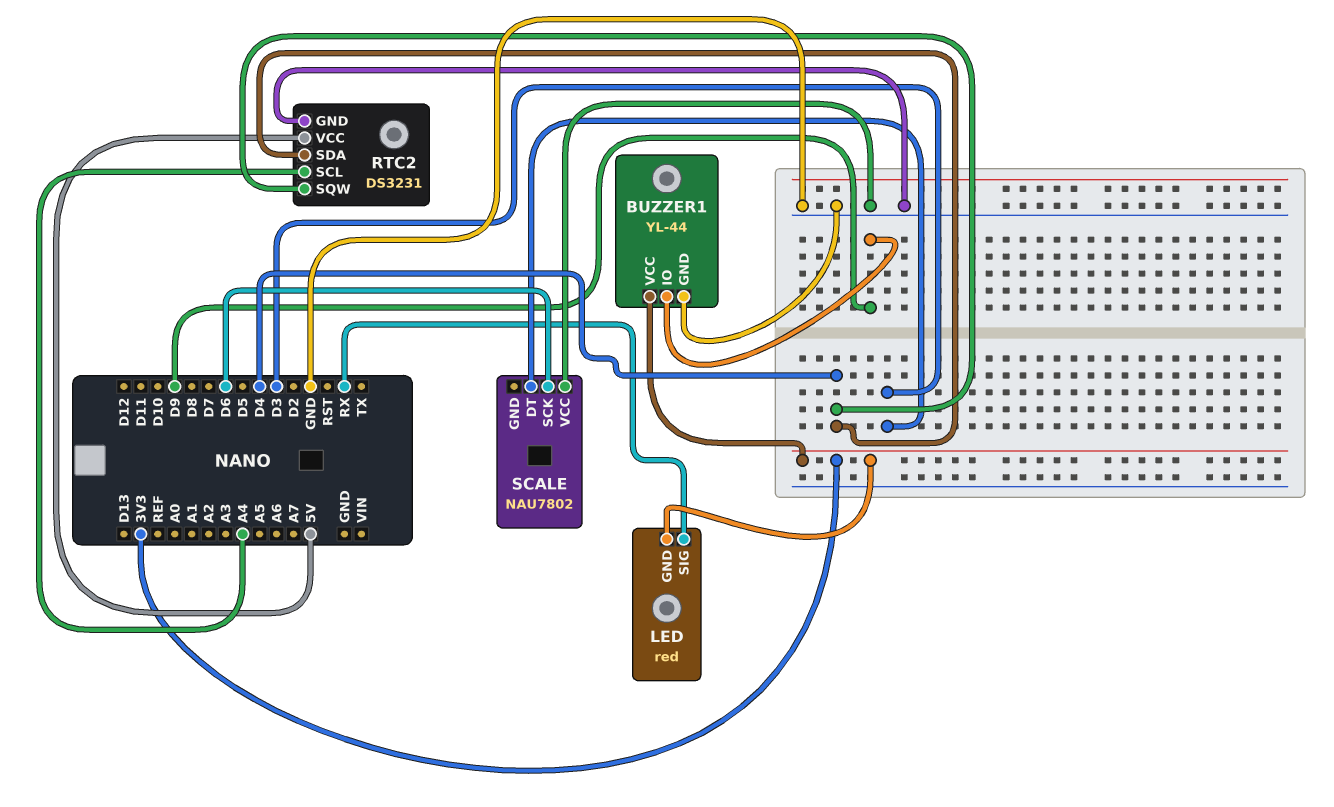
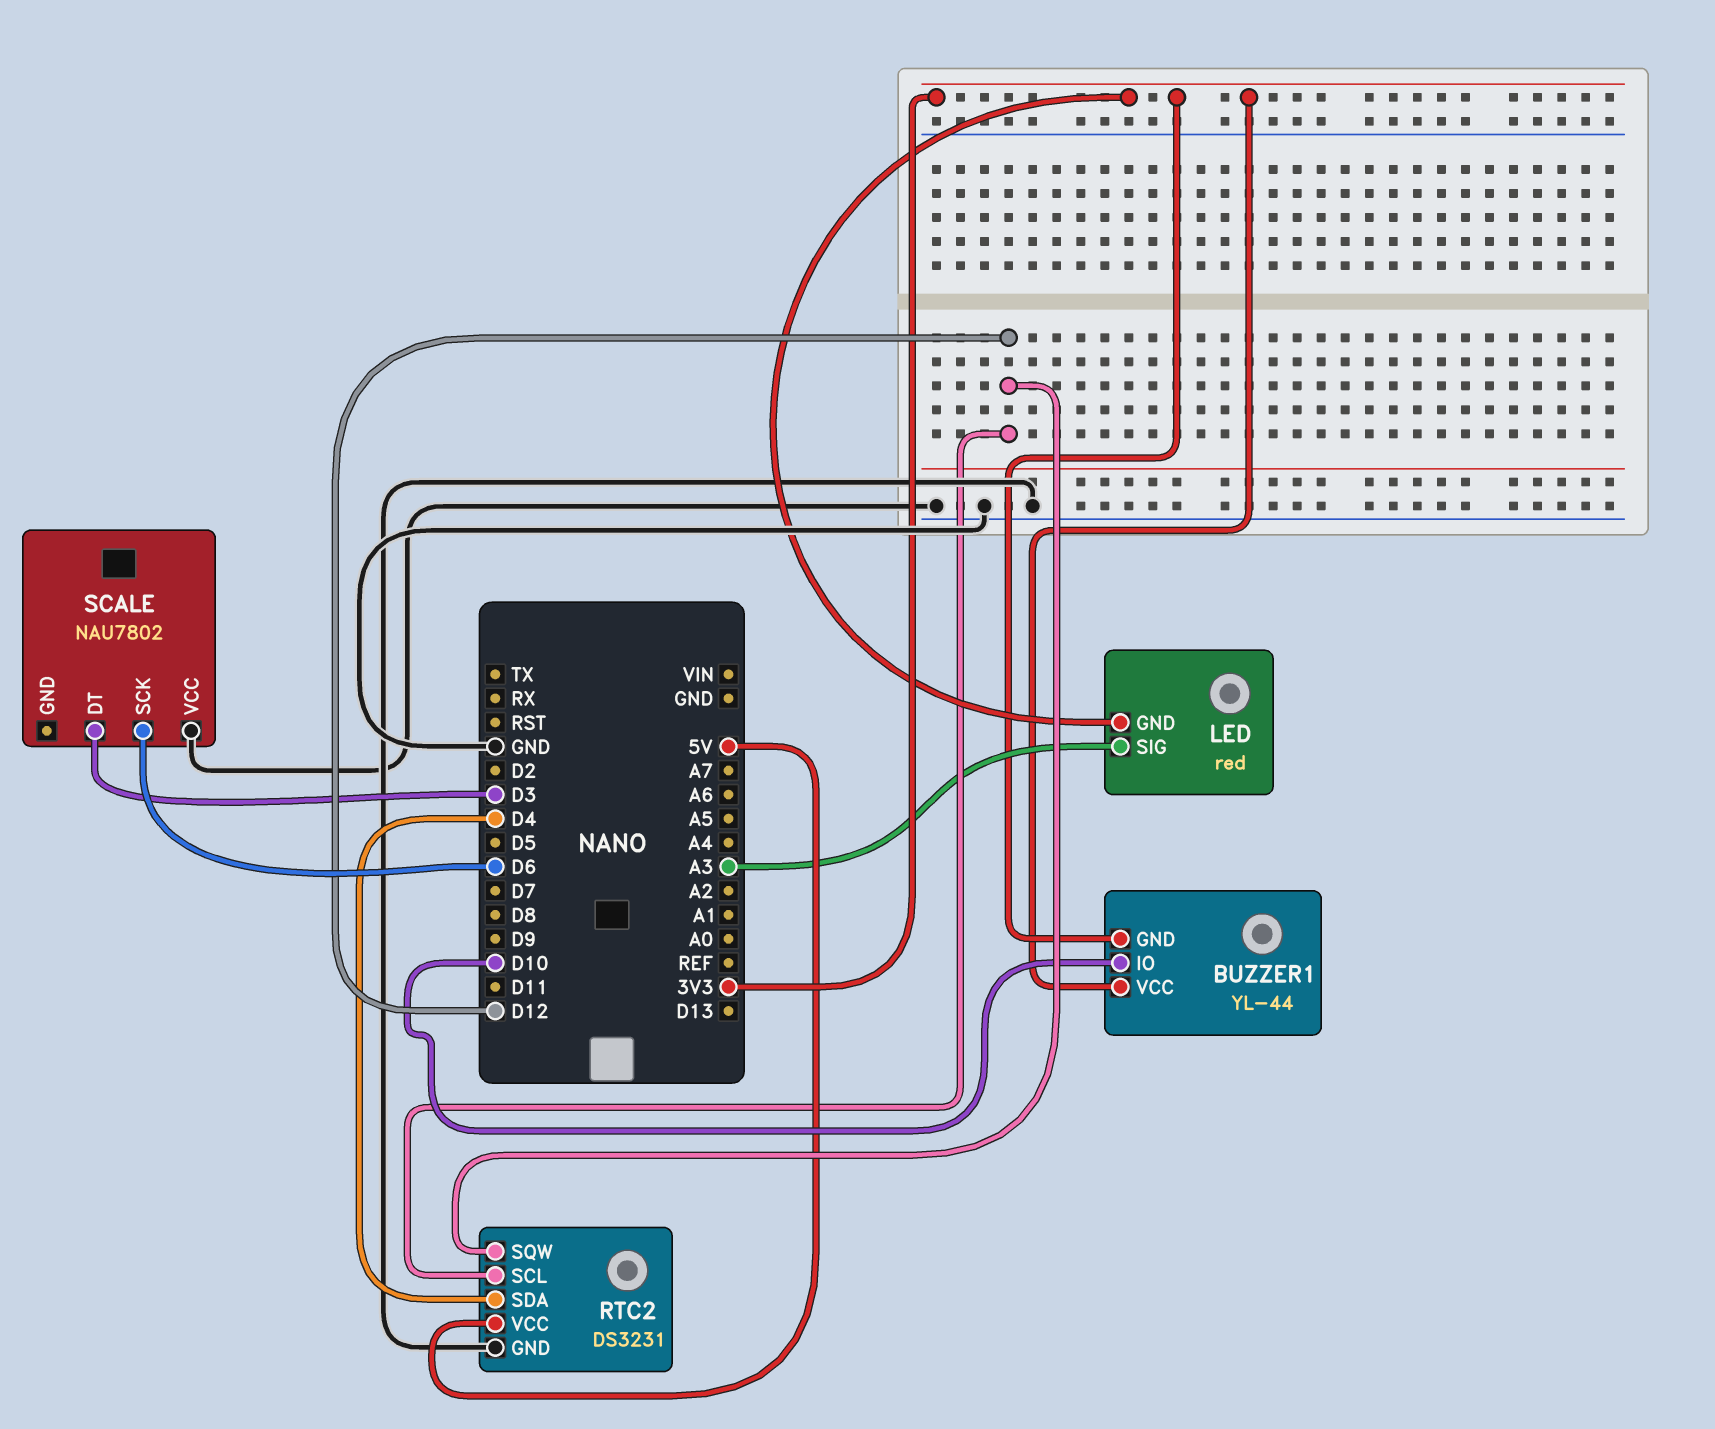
BUZZER1 pin GND: GND -> 3V3
BUZZER1 pin IO: D9 -> D10
LED pin SIG: RX -> A3
RTC2 pin SCL: A4 -> D12
RTC2 pin SQW: D4 -> D12

